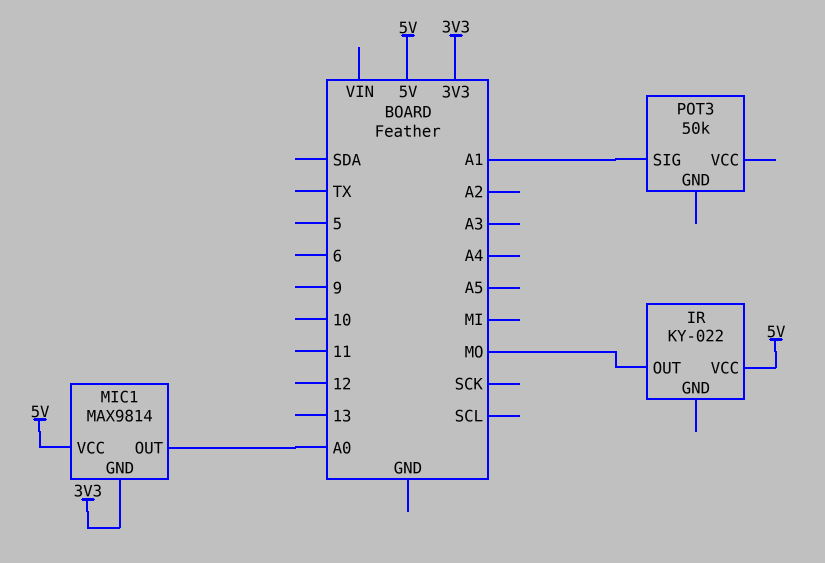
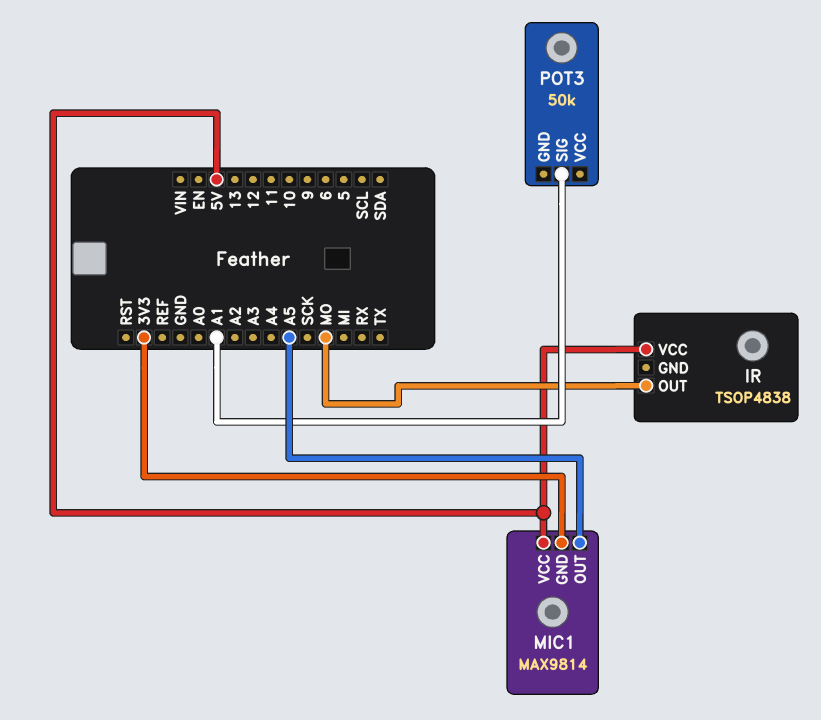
IR: KY-022 -> TSOP4838
MIC1 pin OUT: A0 -> A5

